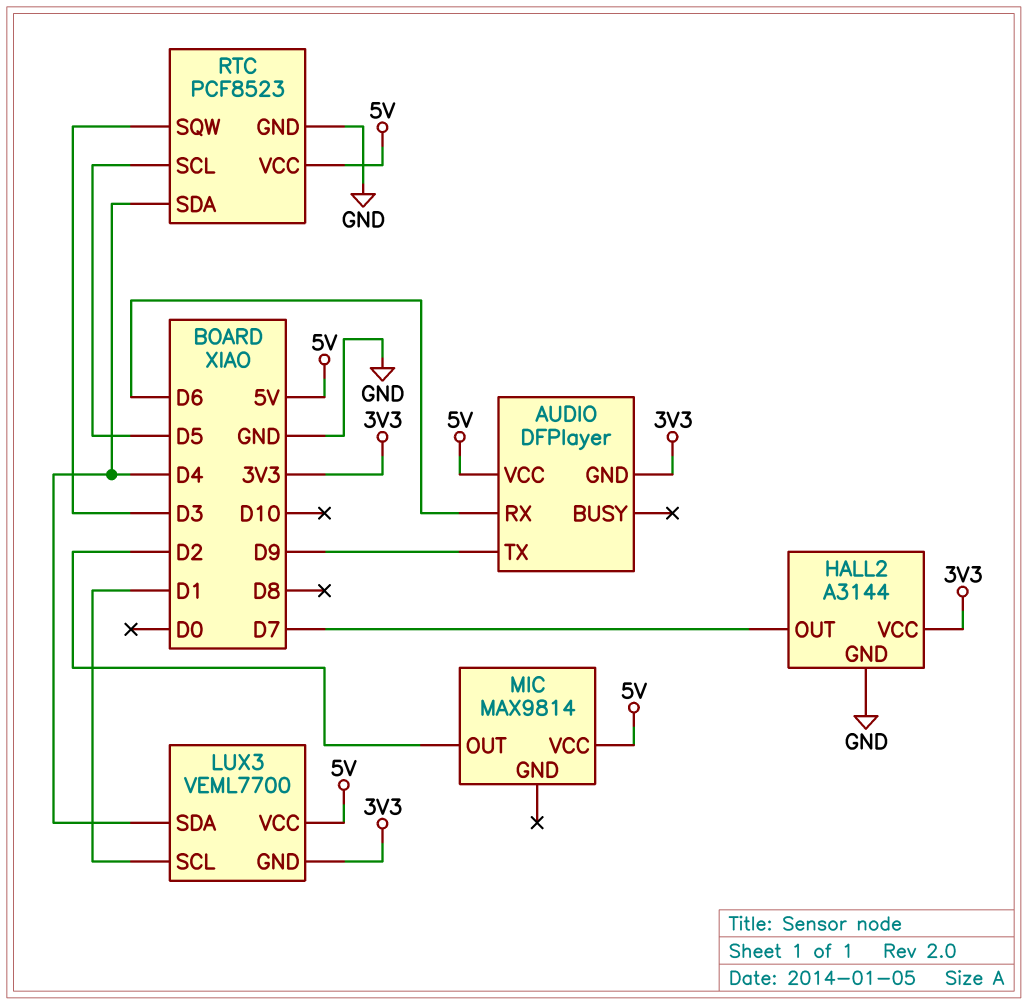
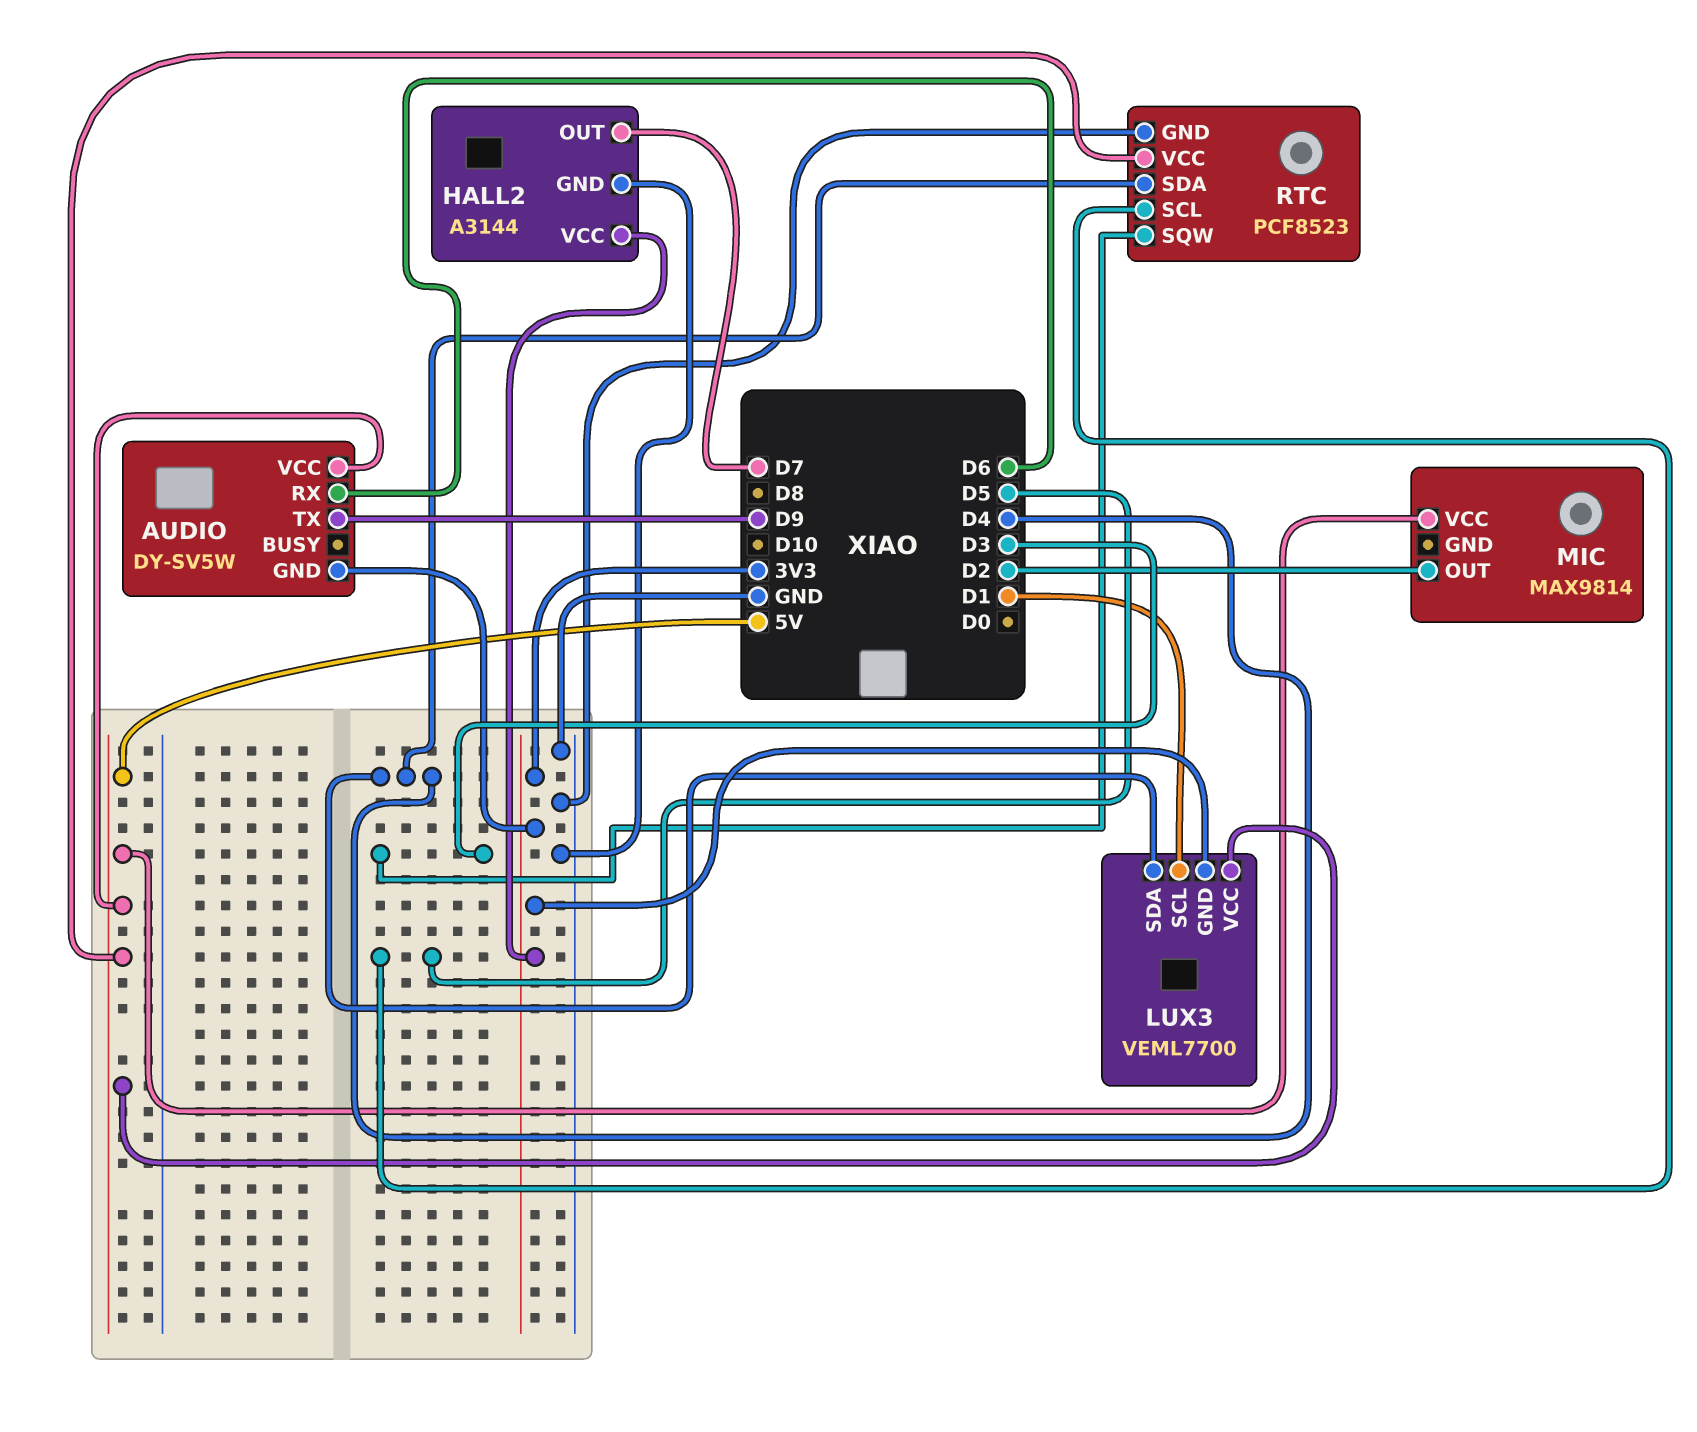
AUDIO: DFPlayer -> DY-SV5W

